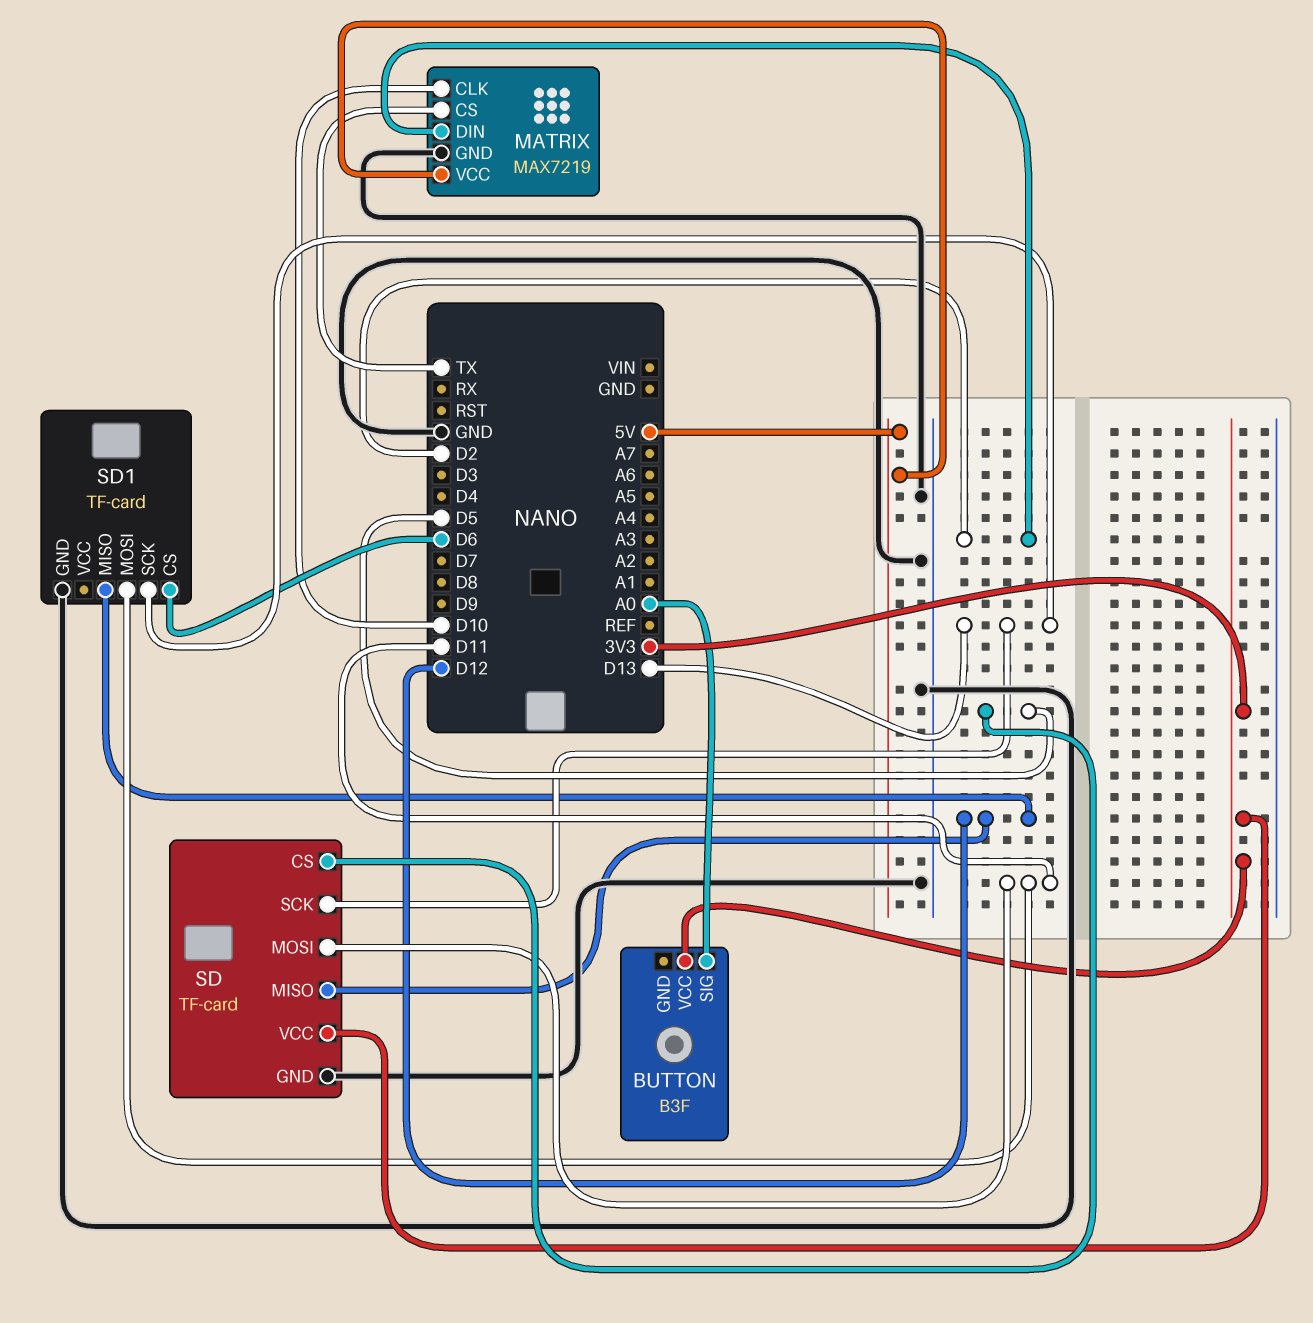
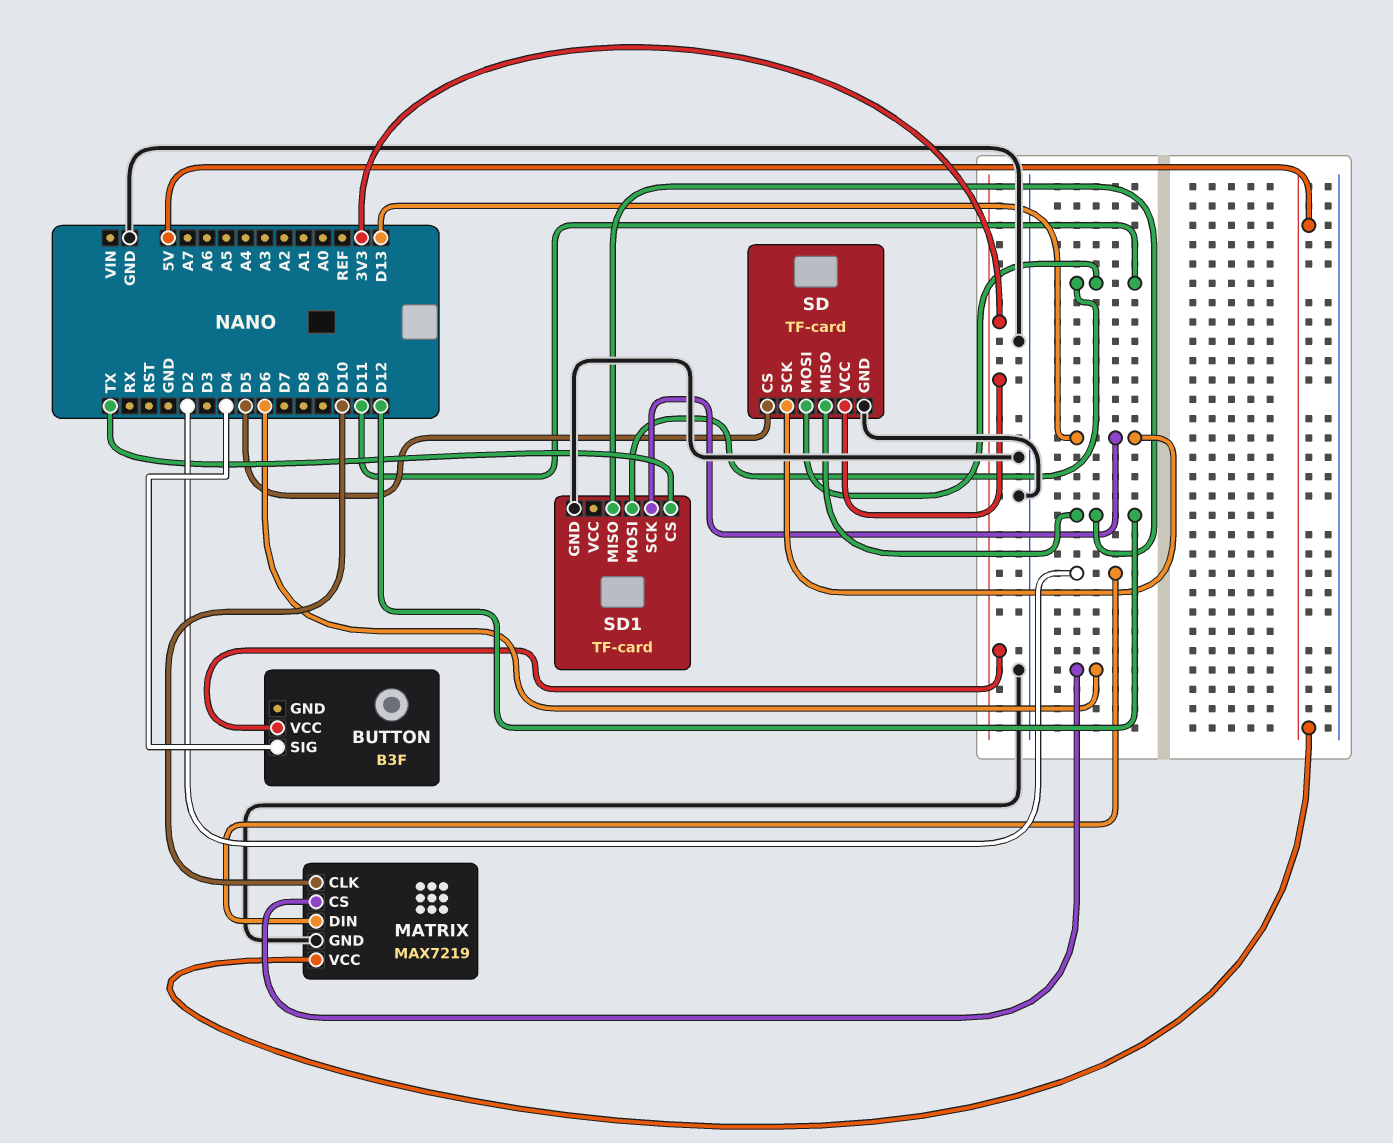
BUTTON pin SIG: A0 -> D4
MATRIX pin CS: TX -> D6
SD1 pin CS: D6 -> TX

